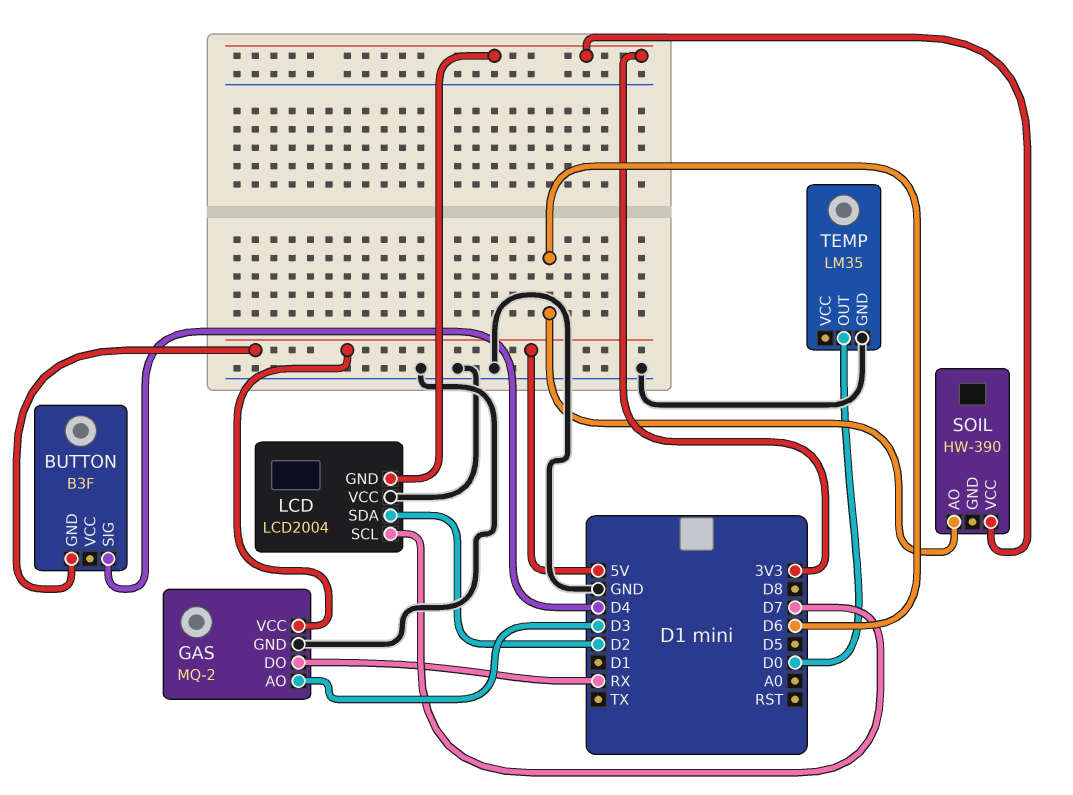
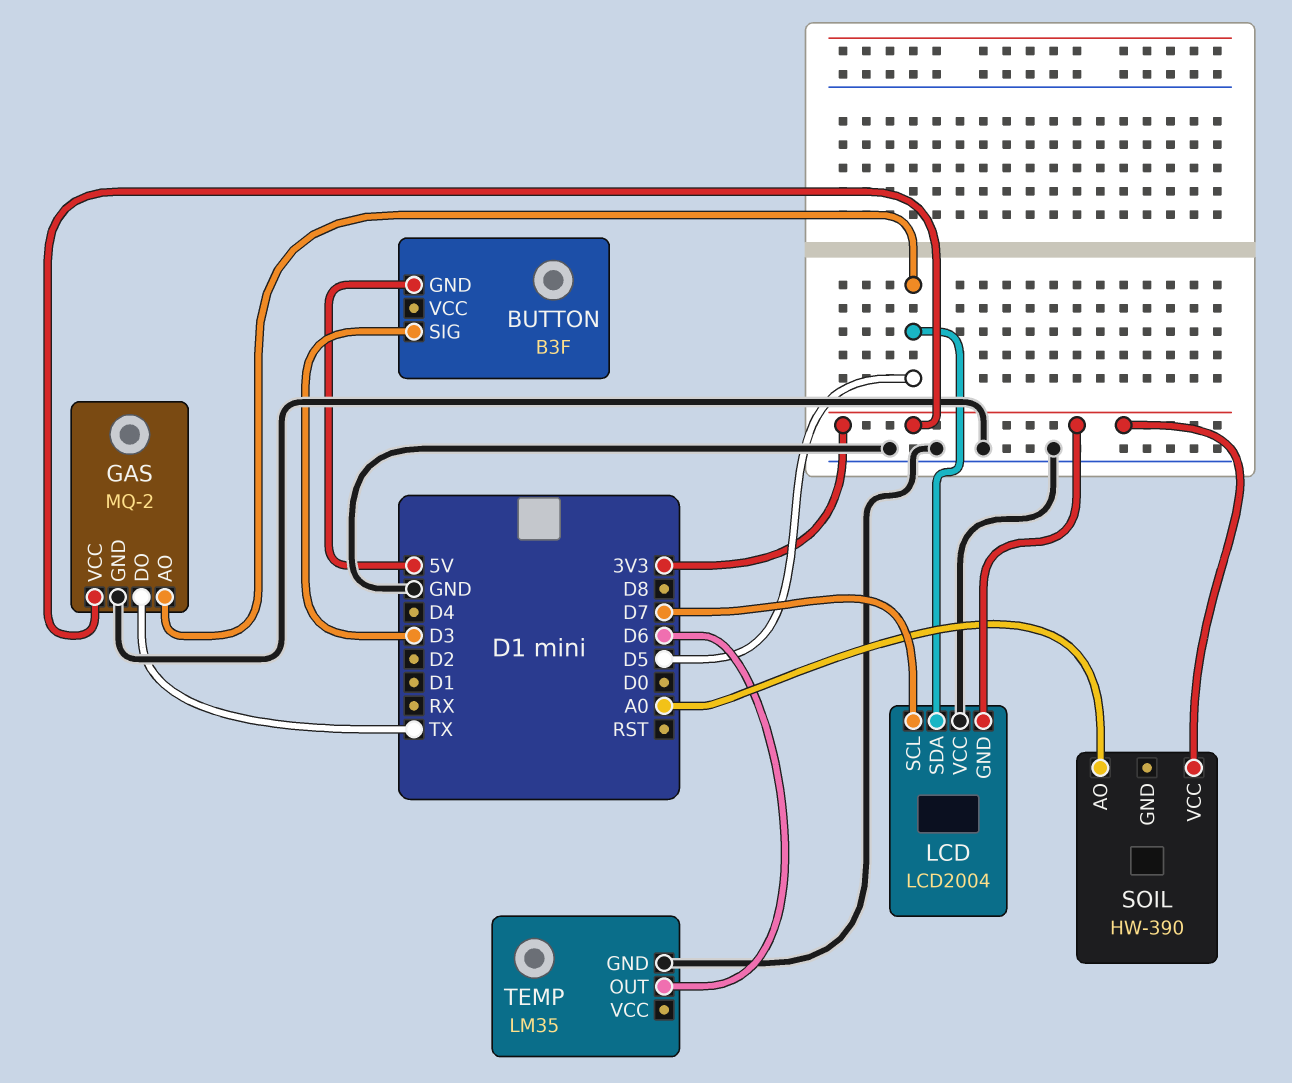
BUTTON pin SIG: D4 -> D3
GAS pin AO: D3 -> D5
GAS pin DO: RX -> TX
GAS pin VCC: 5V -> 3V3
LCD pin SDA: D2 -> D5
SOIL pin AO: D6 -> A0
TEMP pin OUT: D0 -> D6

